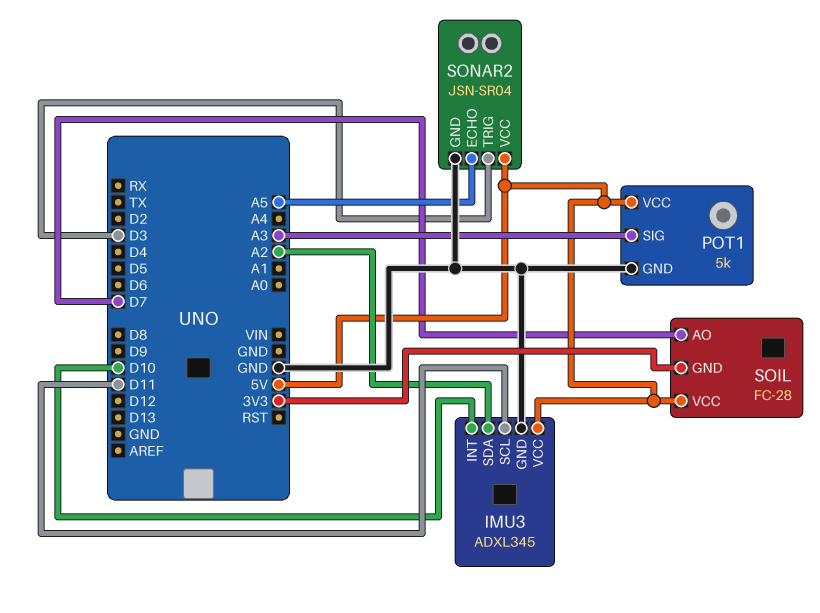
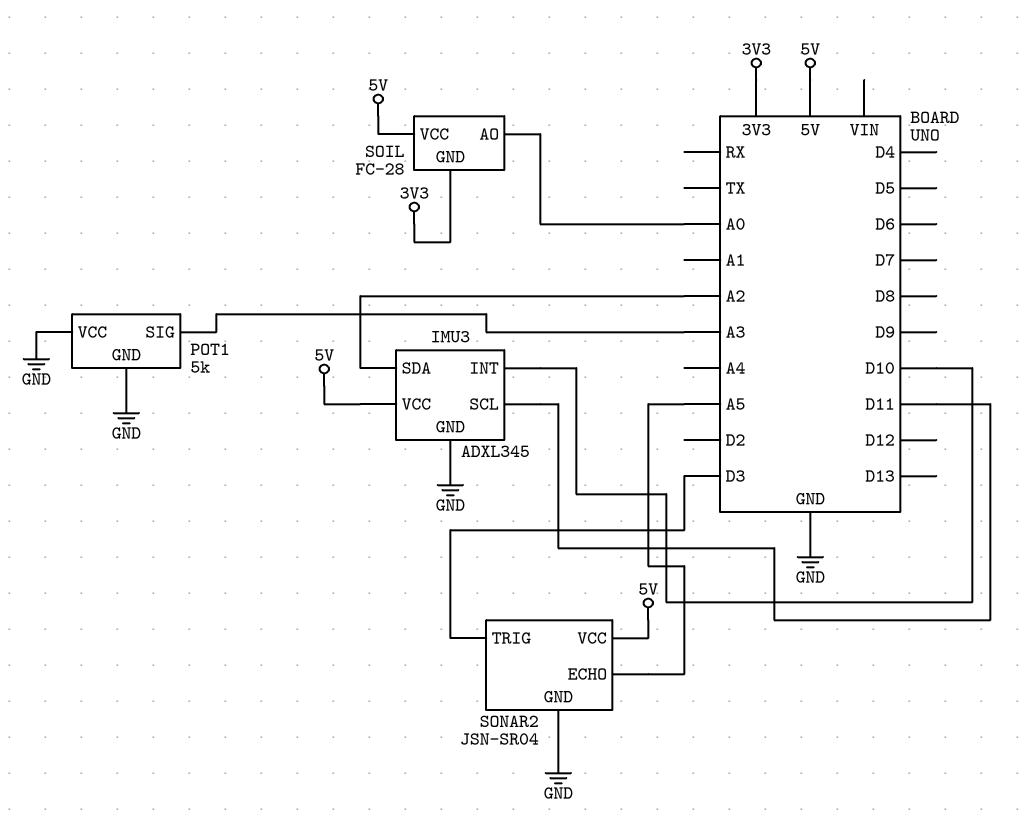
POT1 pin VCC: 5V -> GND
SOIL pin AO: D7 -> A0

